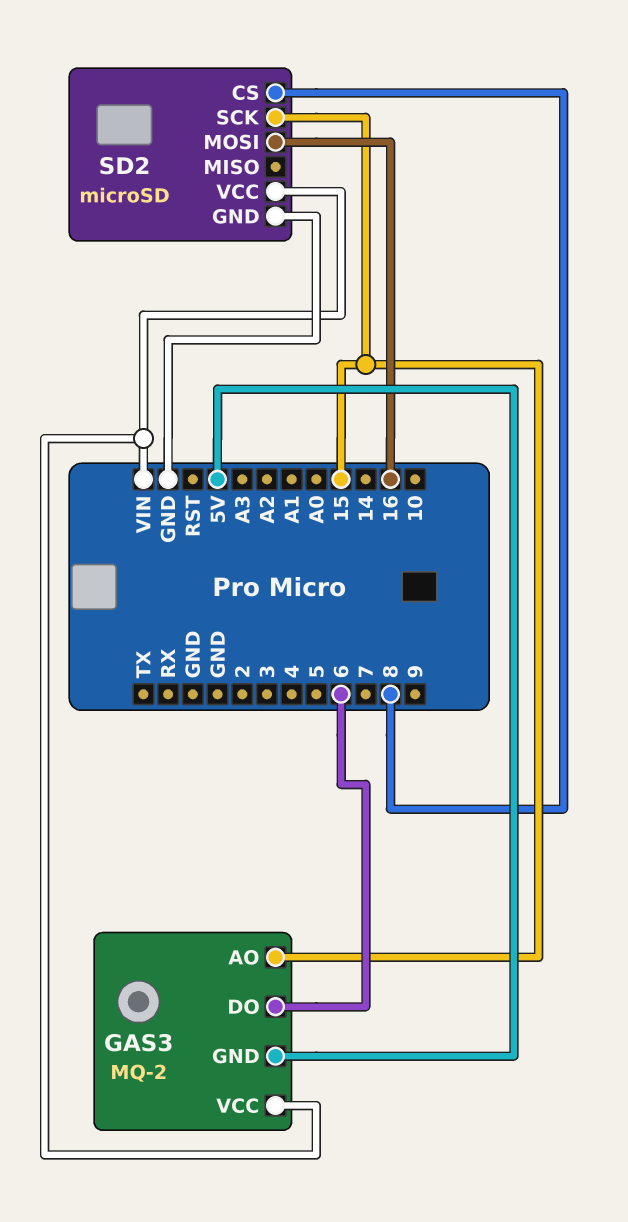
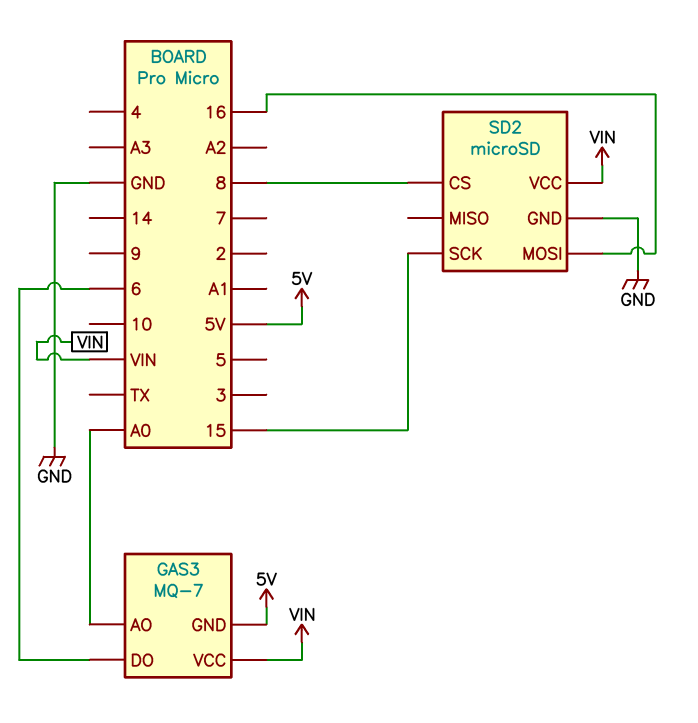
GAS3: MQ-2 -> MQ-7
GAS3 pin AO: 15 -> A0

